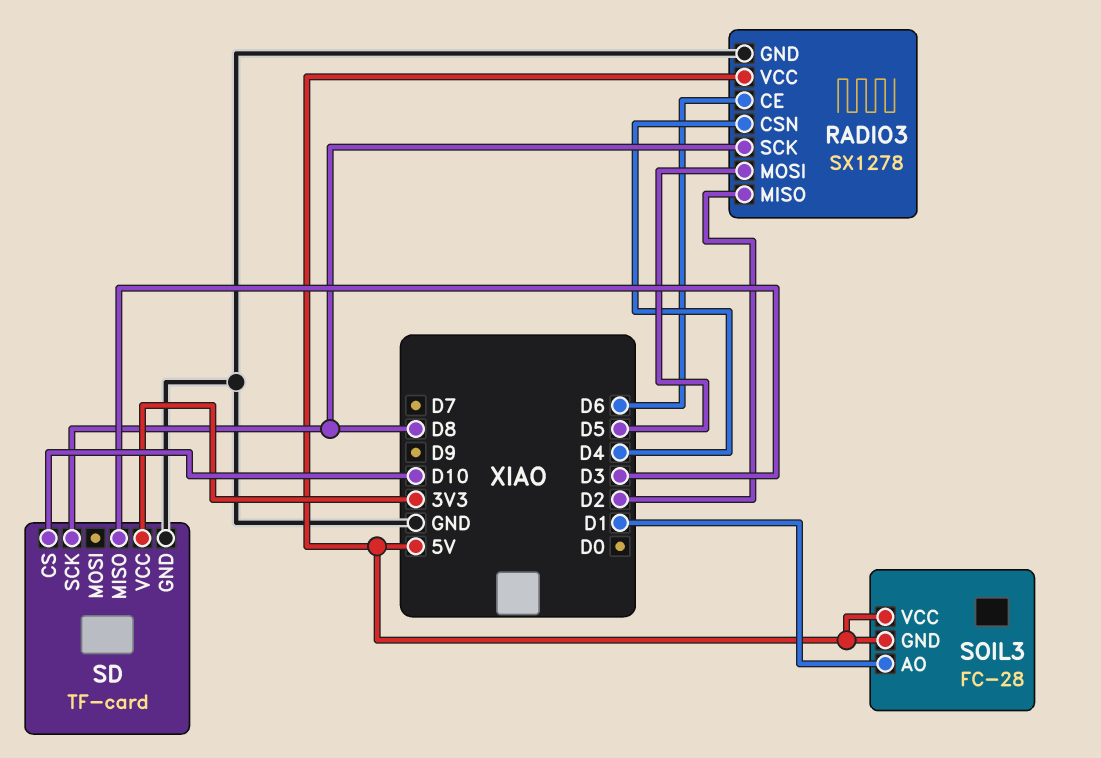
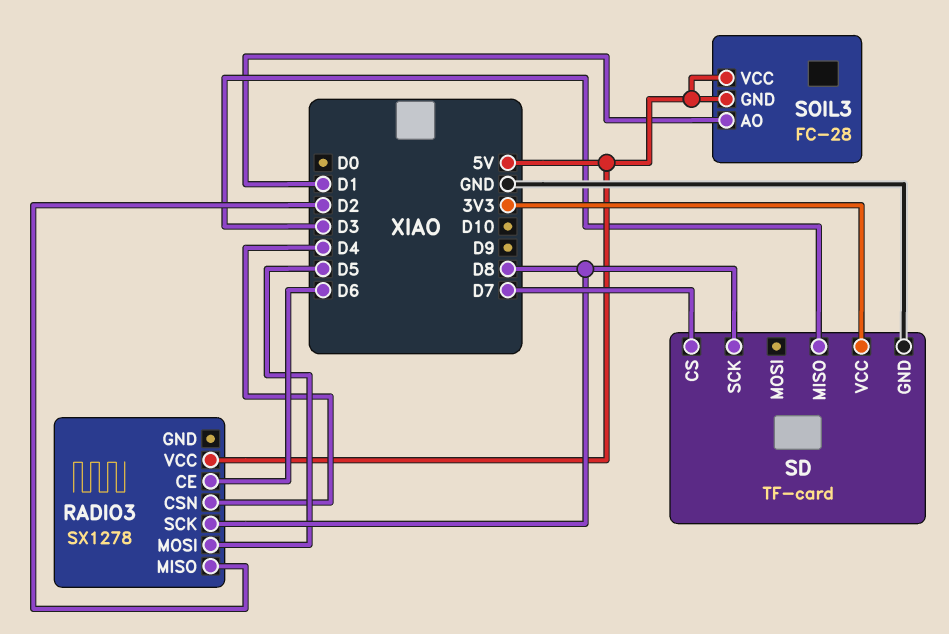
RADIO3 pin GND: GND -> none
SD pin CS: D10 -> D7

